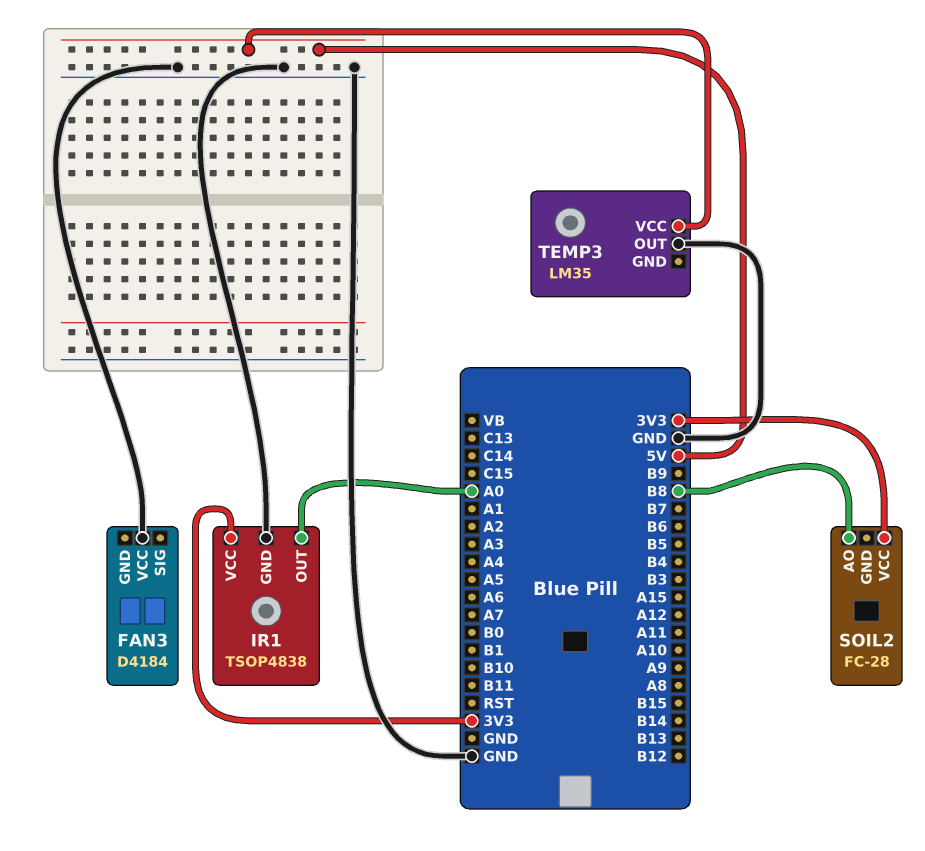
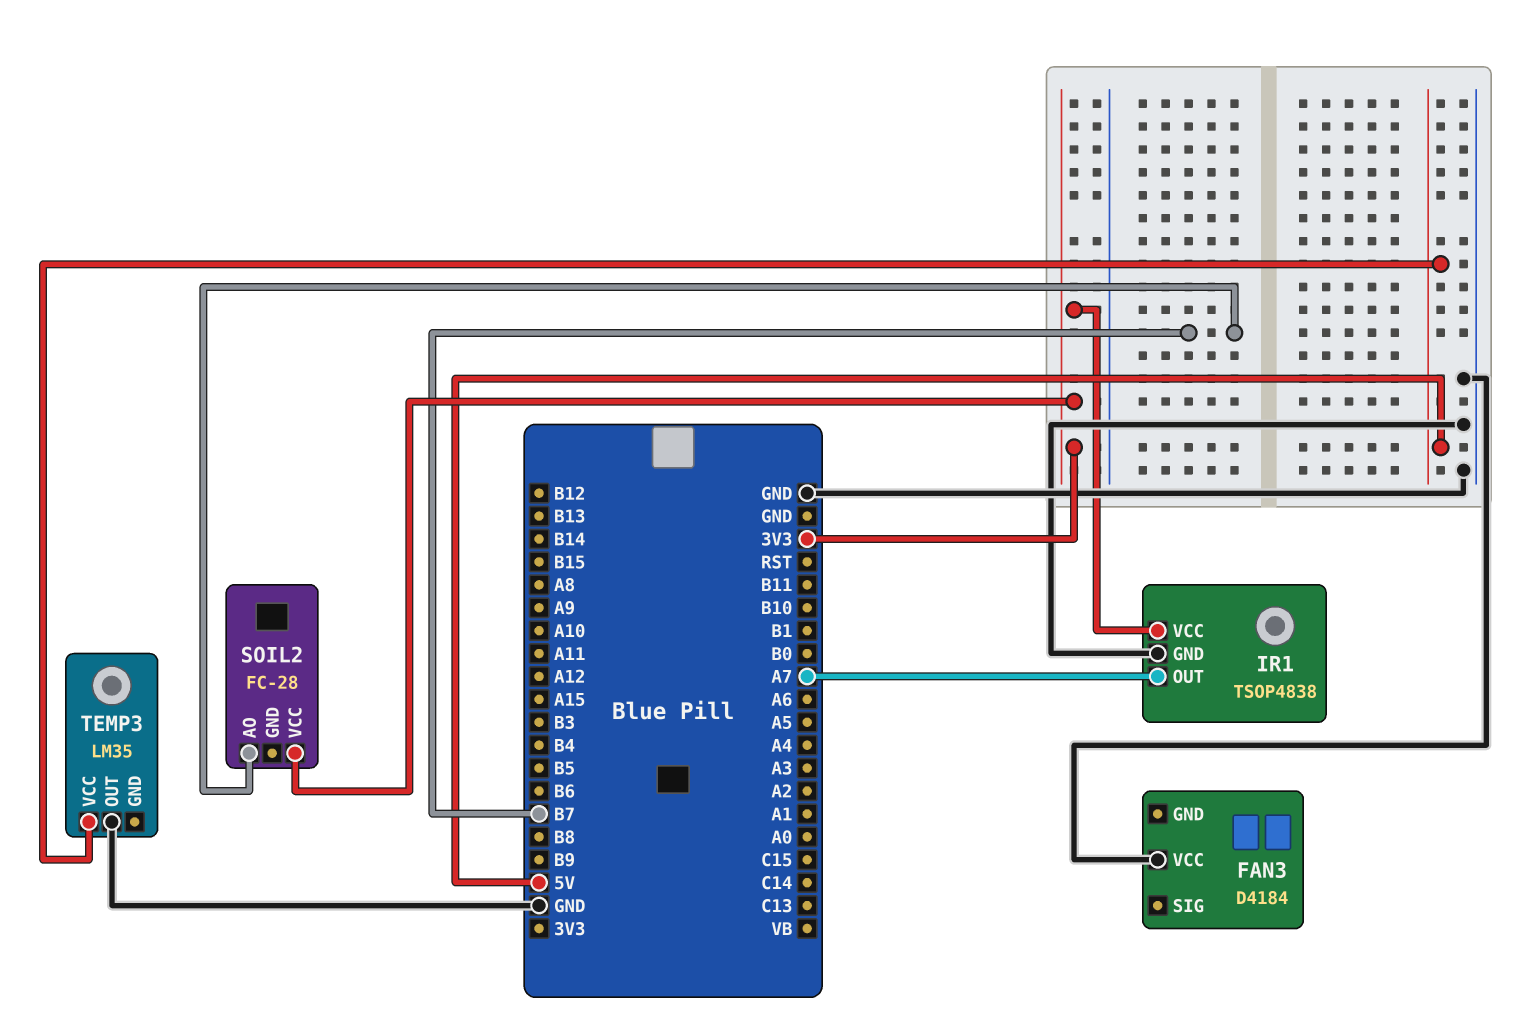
IR1 pin OUT: A0 -> A7
SOIL2 pin AO: B8 -> B7

